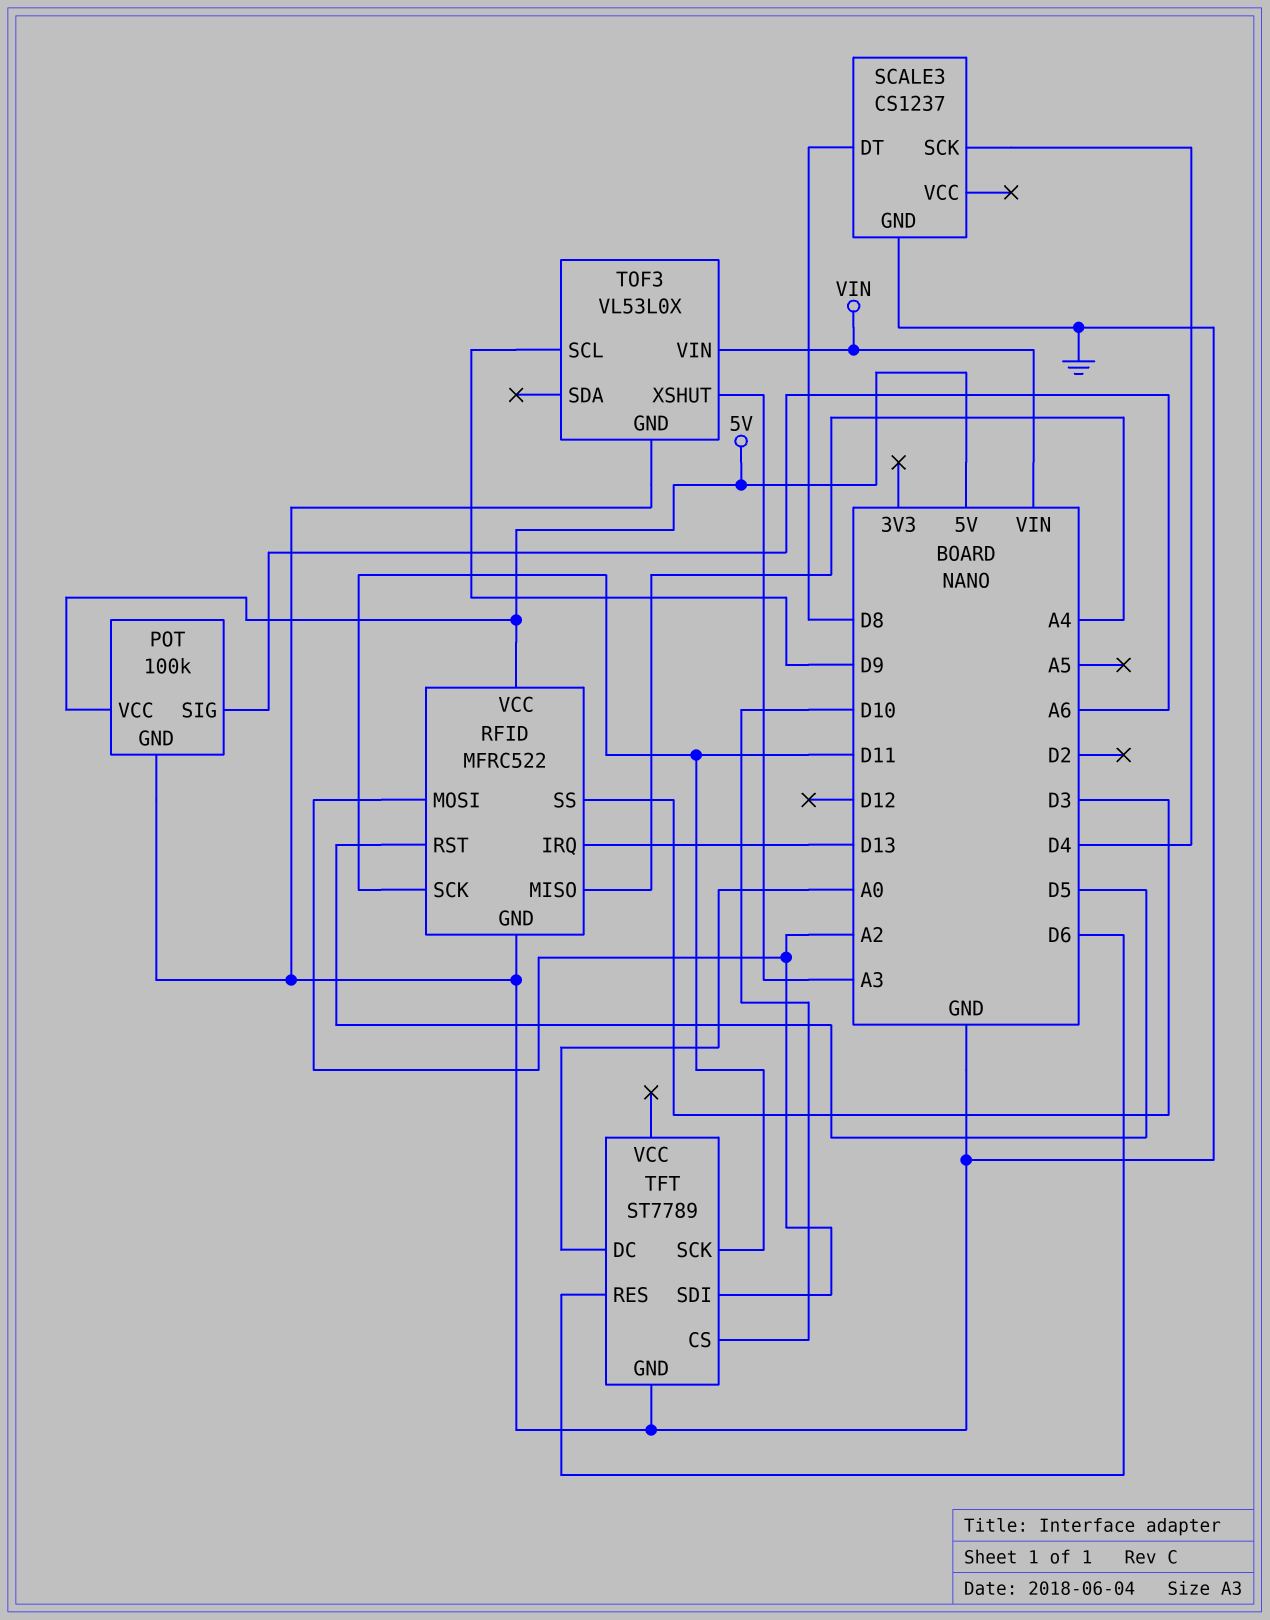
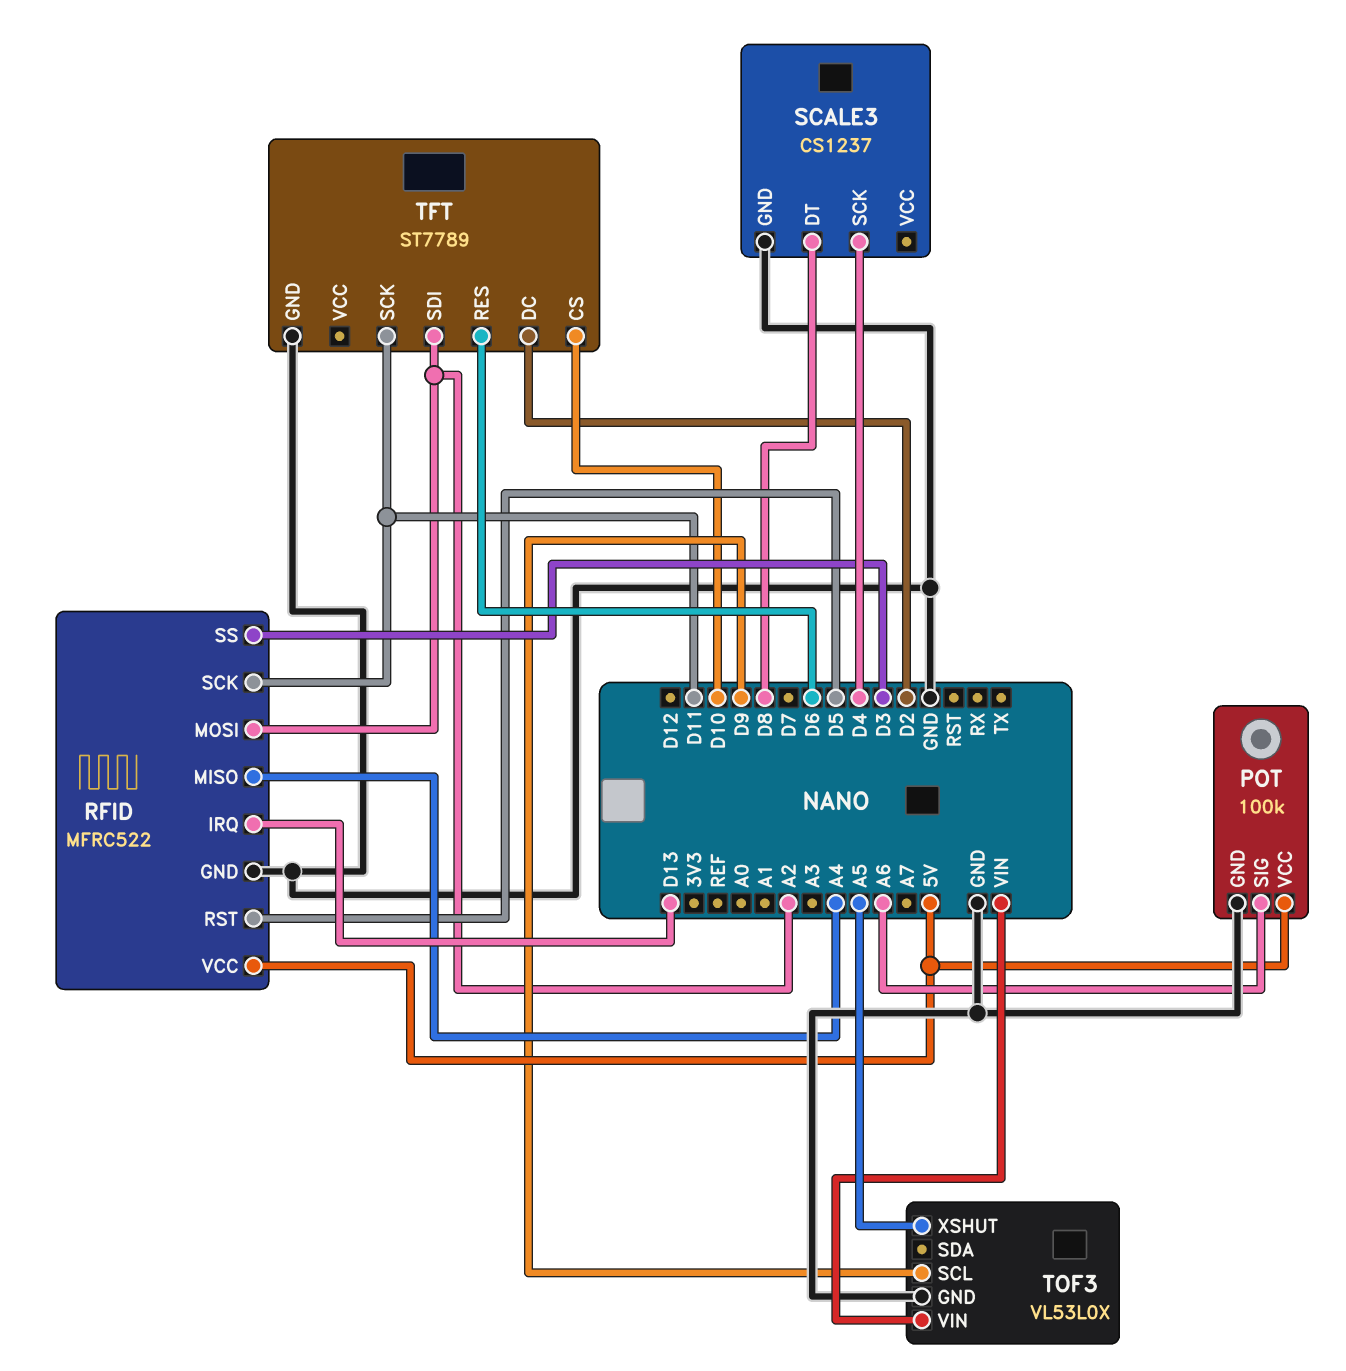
TFT pin DC: A0 -> D2
TOF3 pin XSHUT: A3 -> A5

